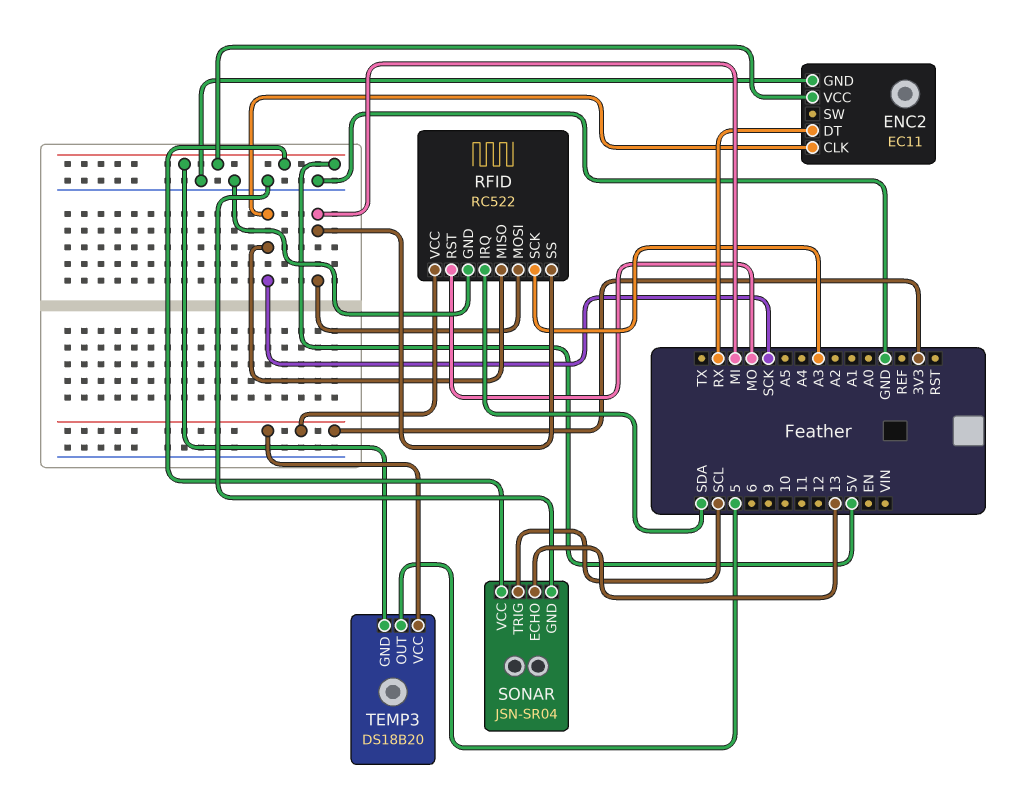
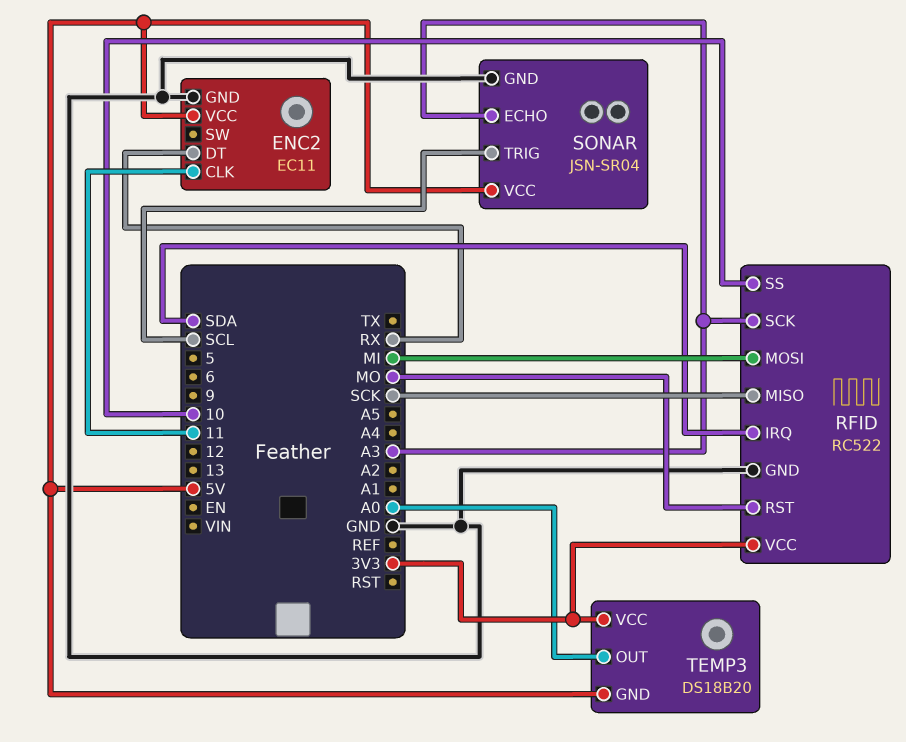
ENC2 pin CLK: SCK -> 11
RFID pin SS: MI -> 10
SONAR pin ECHO: 13 -> A3
TEMP3 pin OUT: 5 -> A0

